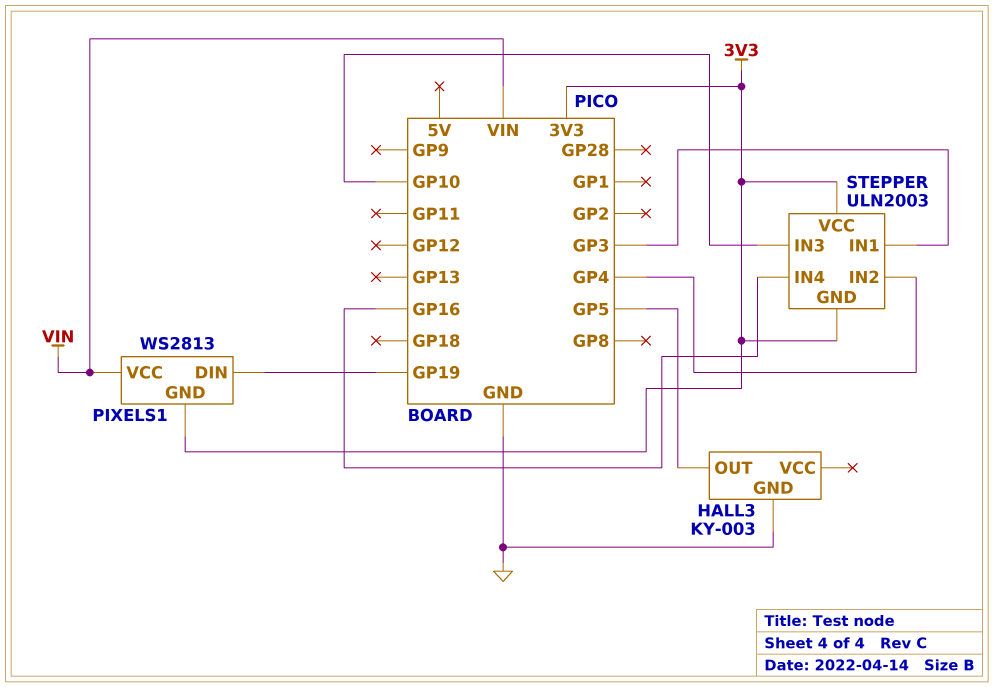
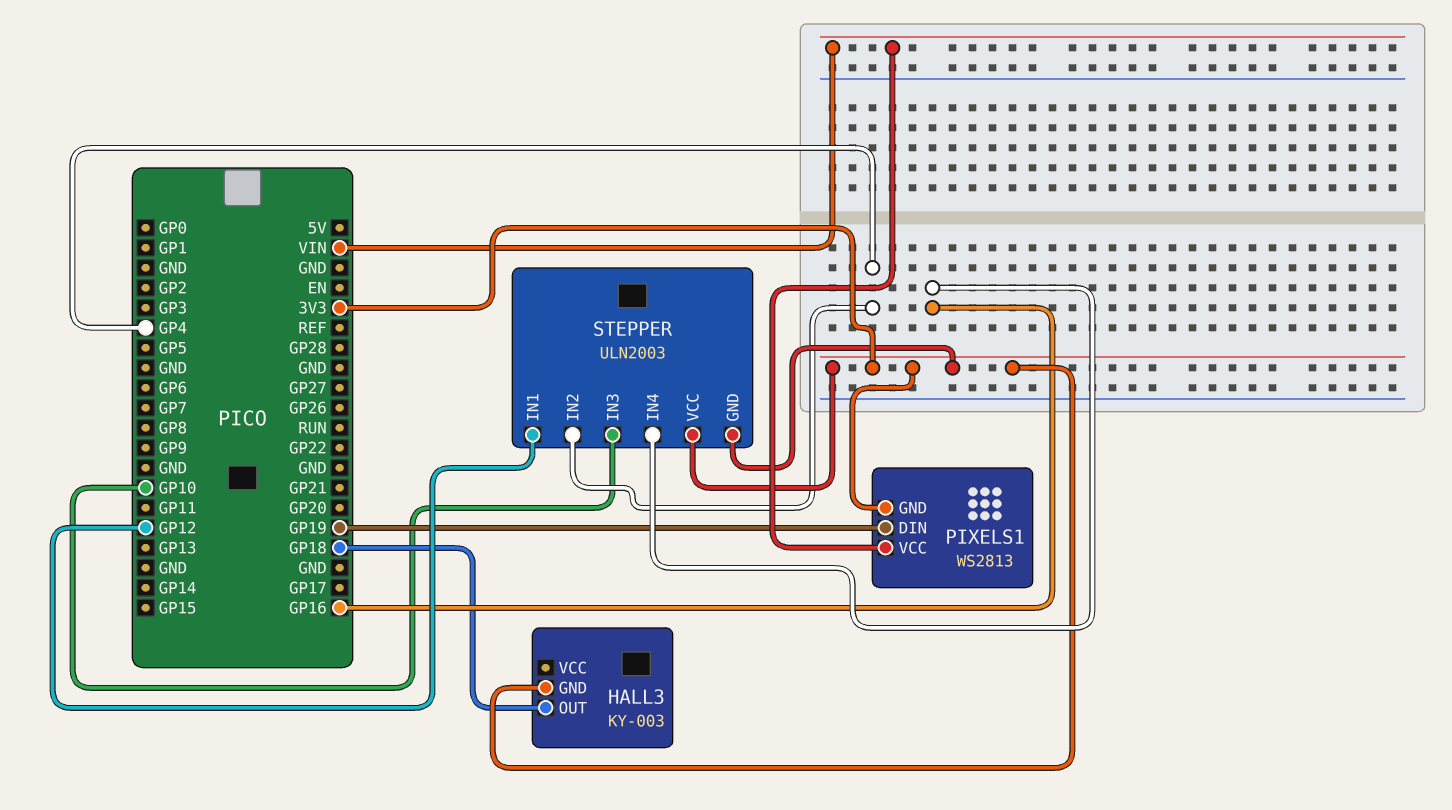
HALL3 pin GND: GND -> 3V3
HALL3 pin OUT: GP5 -> GP18
STEPPER pin IN1: GP3 -> GP12

